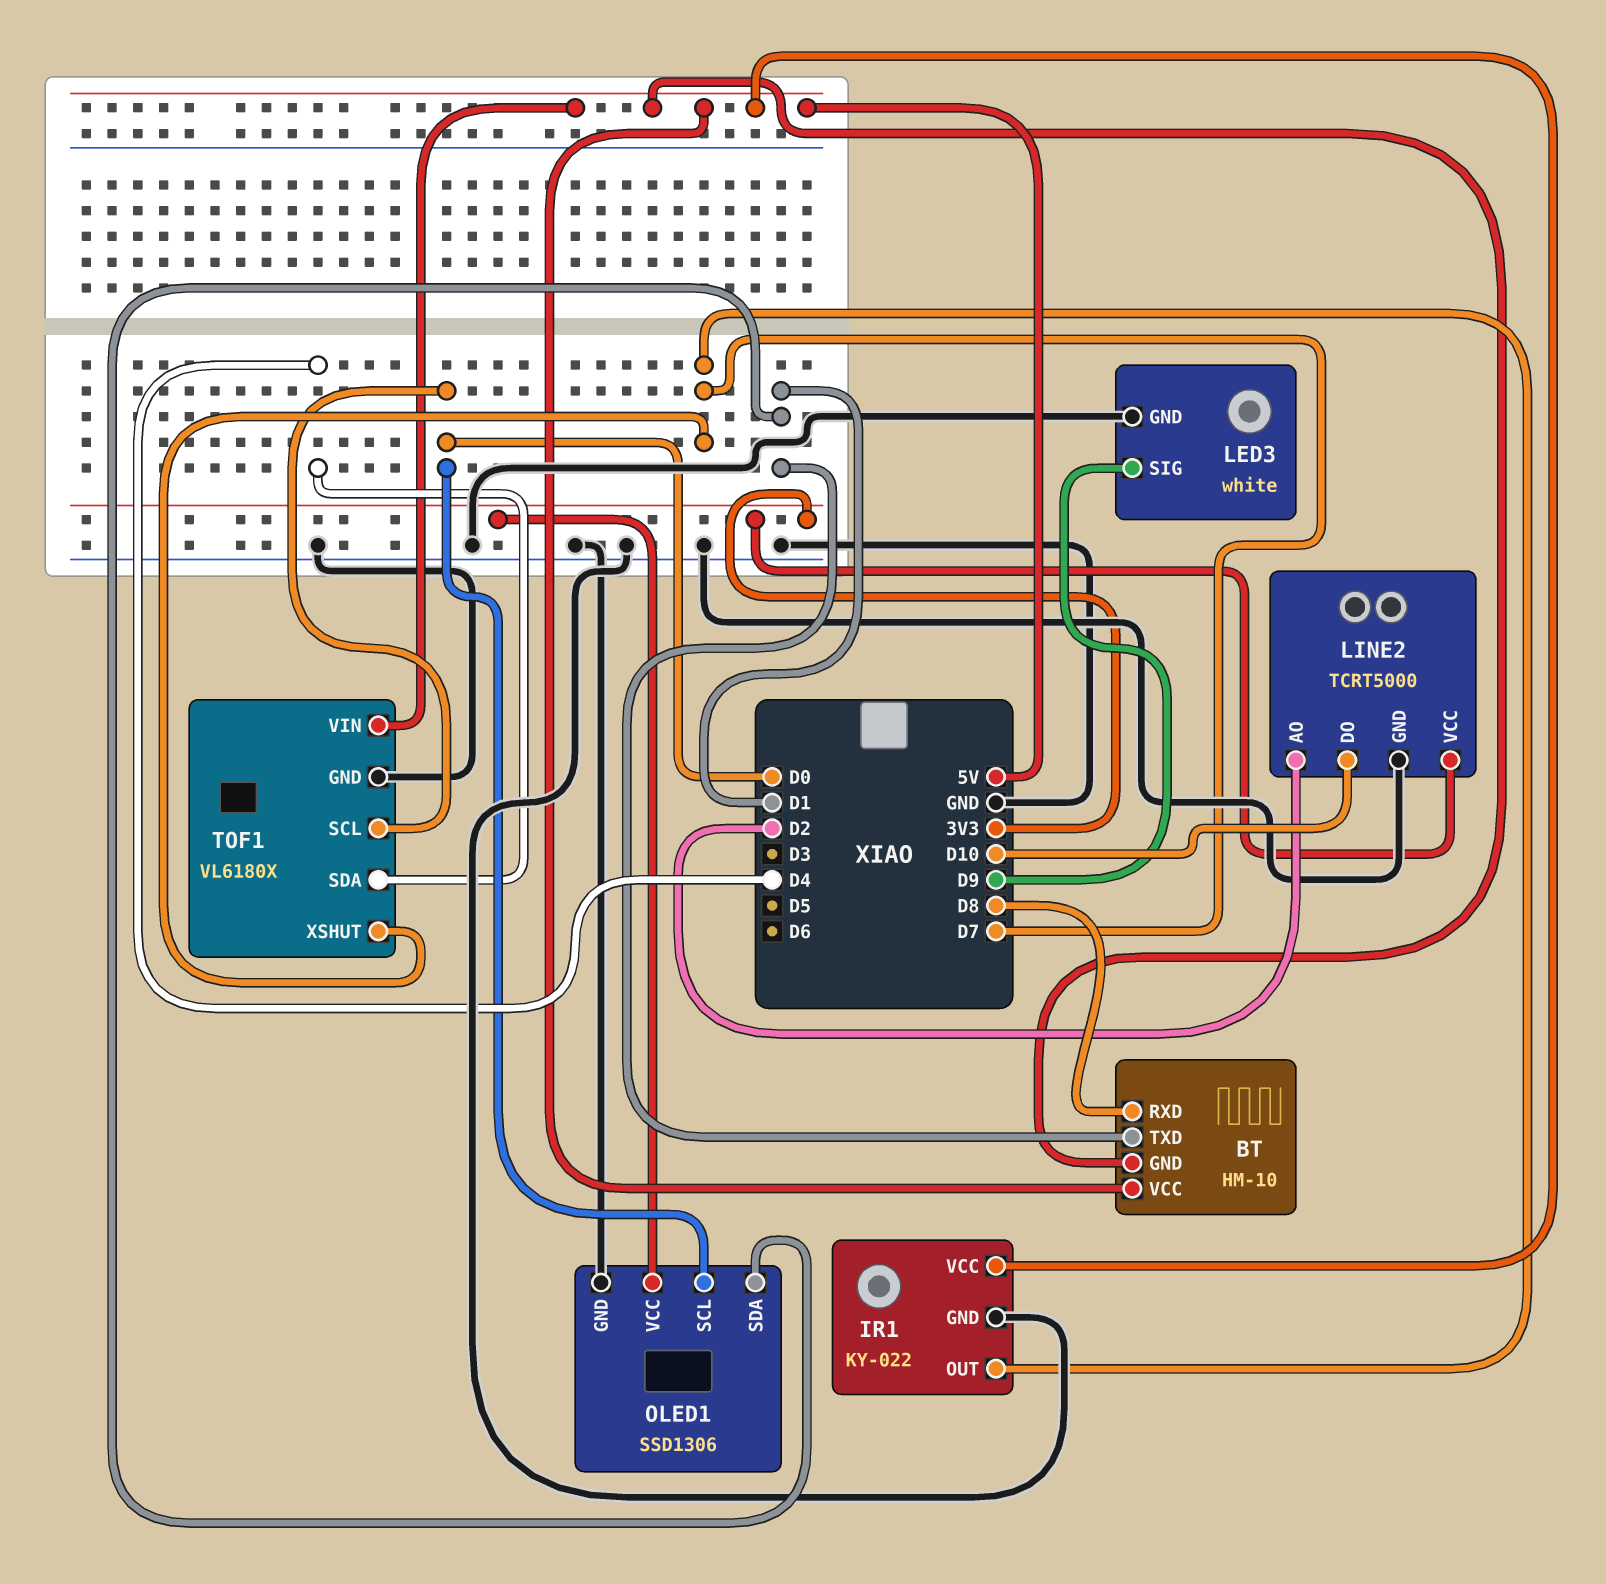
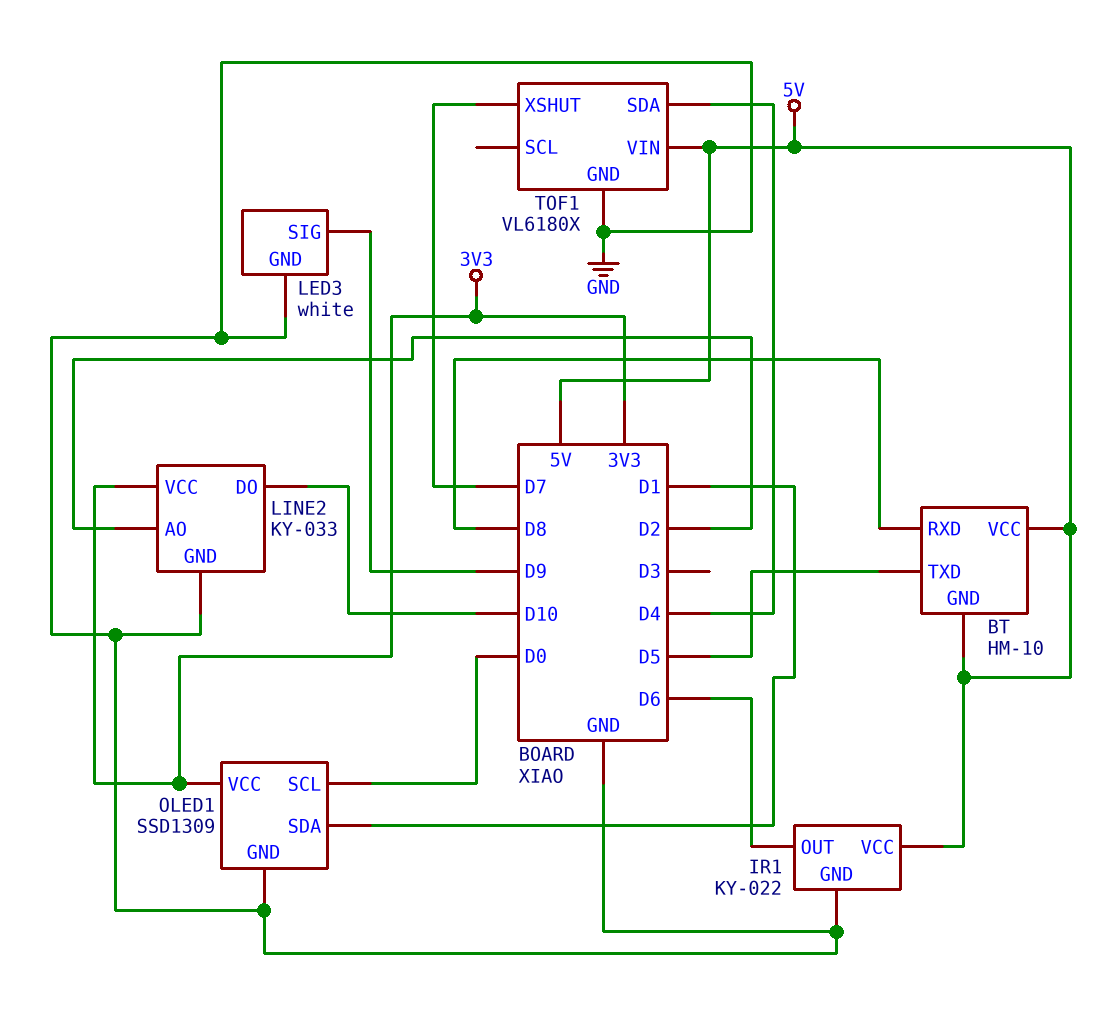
BT pin TXD: D1 -> D5
IR1 pin OUT: D7 -> D6
LINE2: TCRT5000 -> KY-033
OLED1: SSD1306 -> SSD1309
TOF1 pin SCL: D0 -> none

